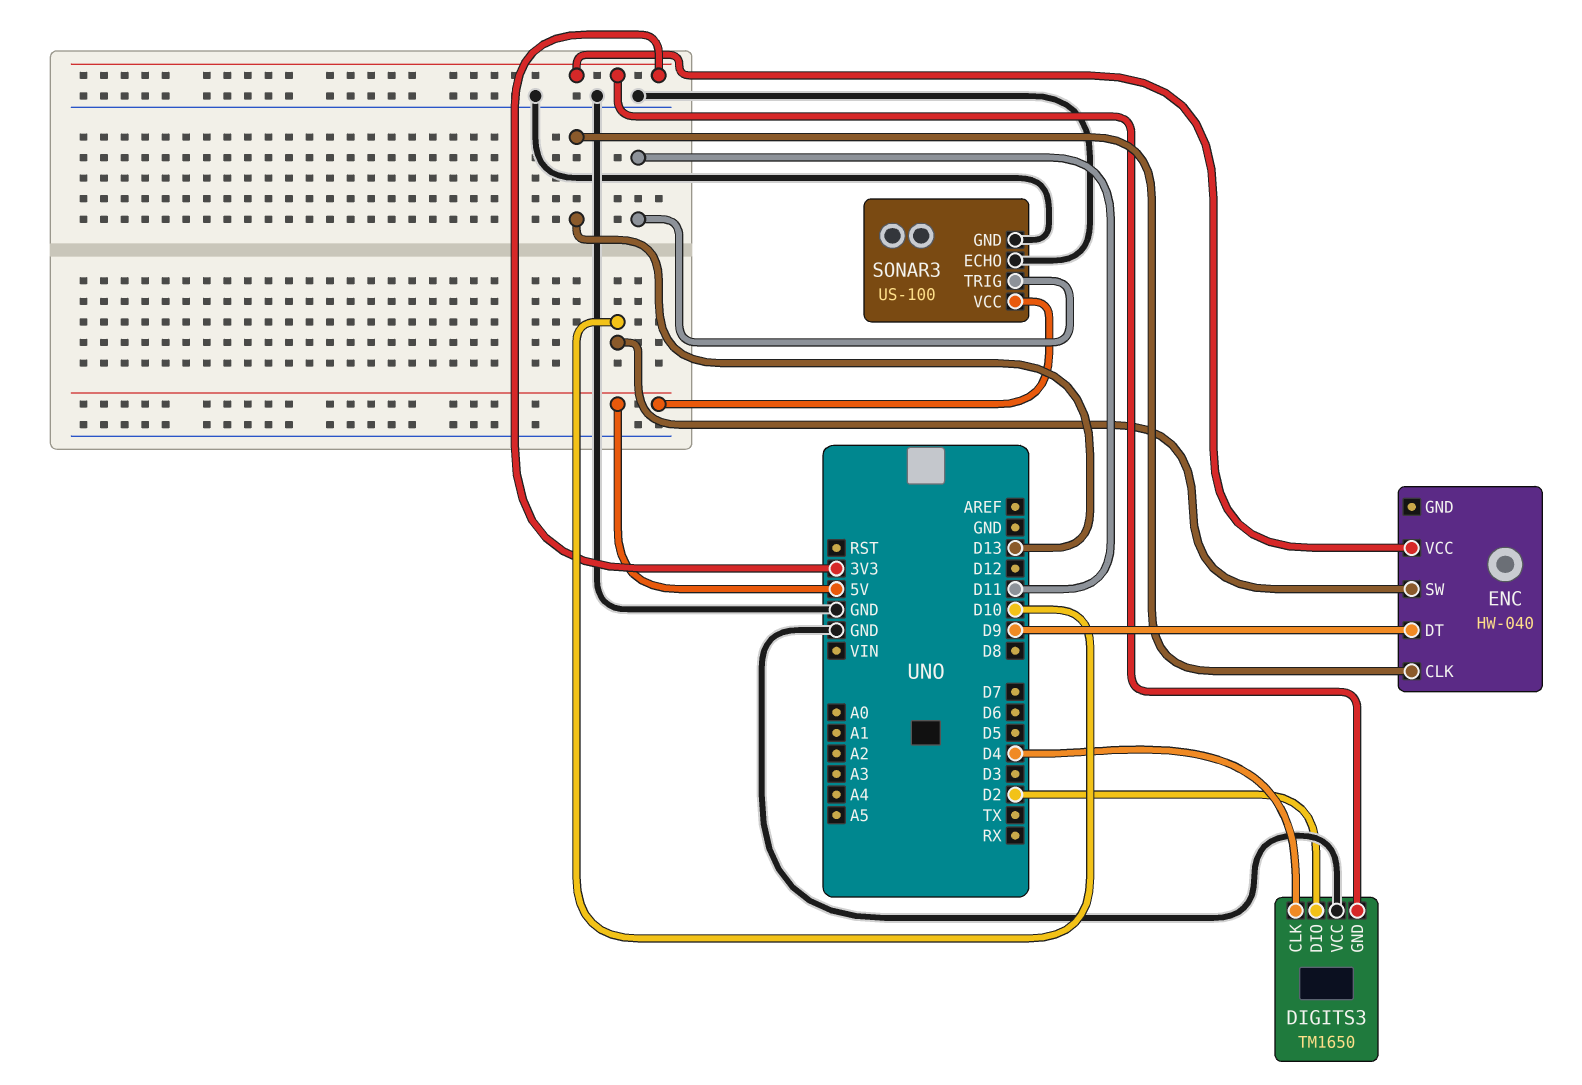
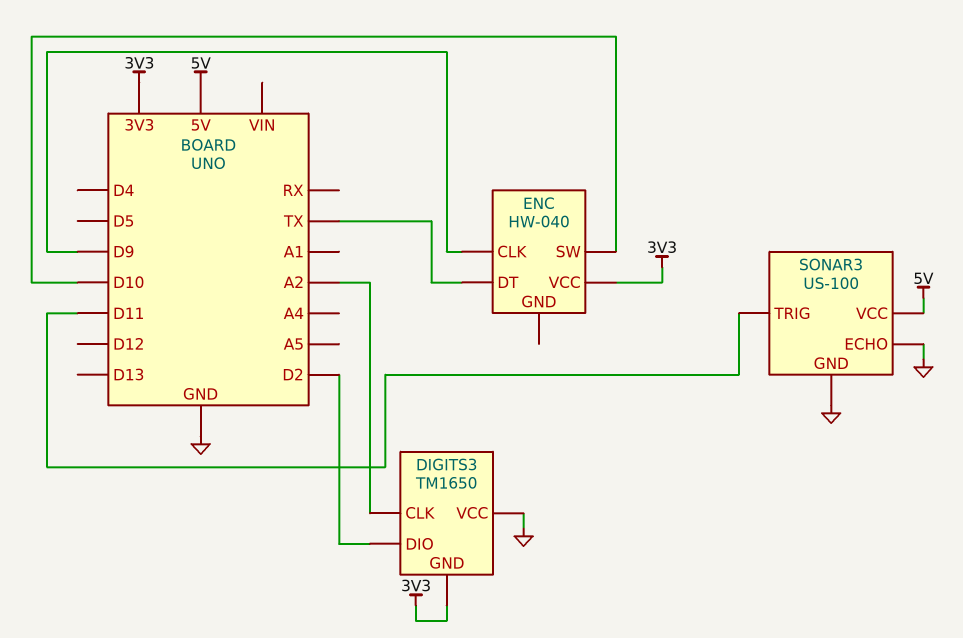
DIGITS3 pin CLK: D4 -> A2
ENC pin CLK: D13 -> D9
ENC pin DT: D9 -> TX

